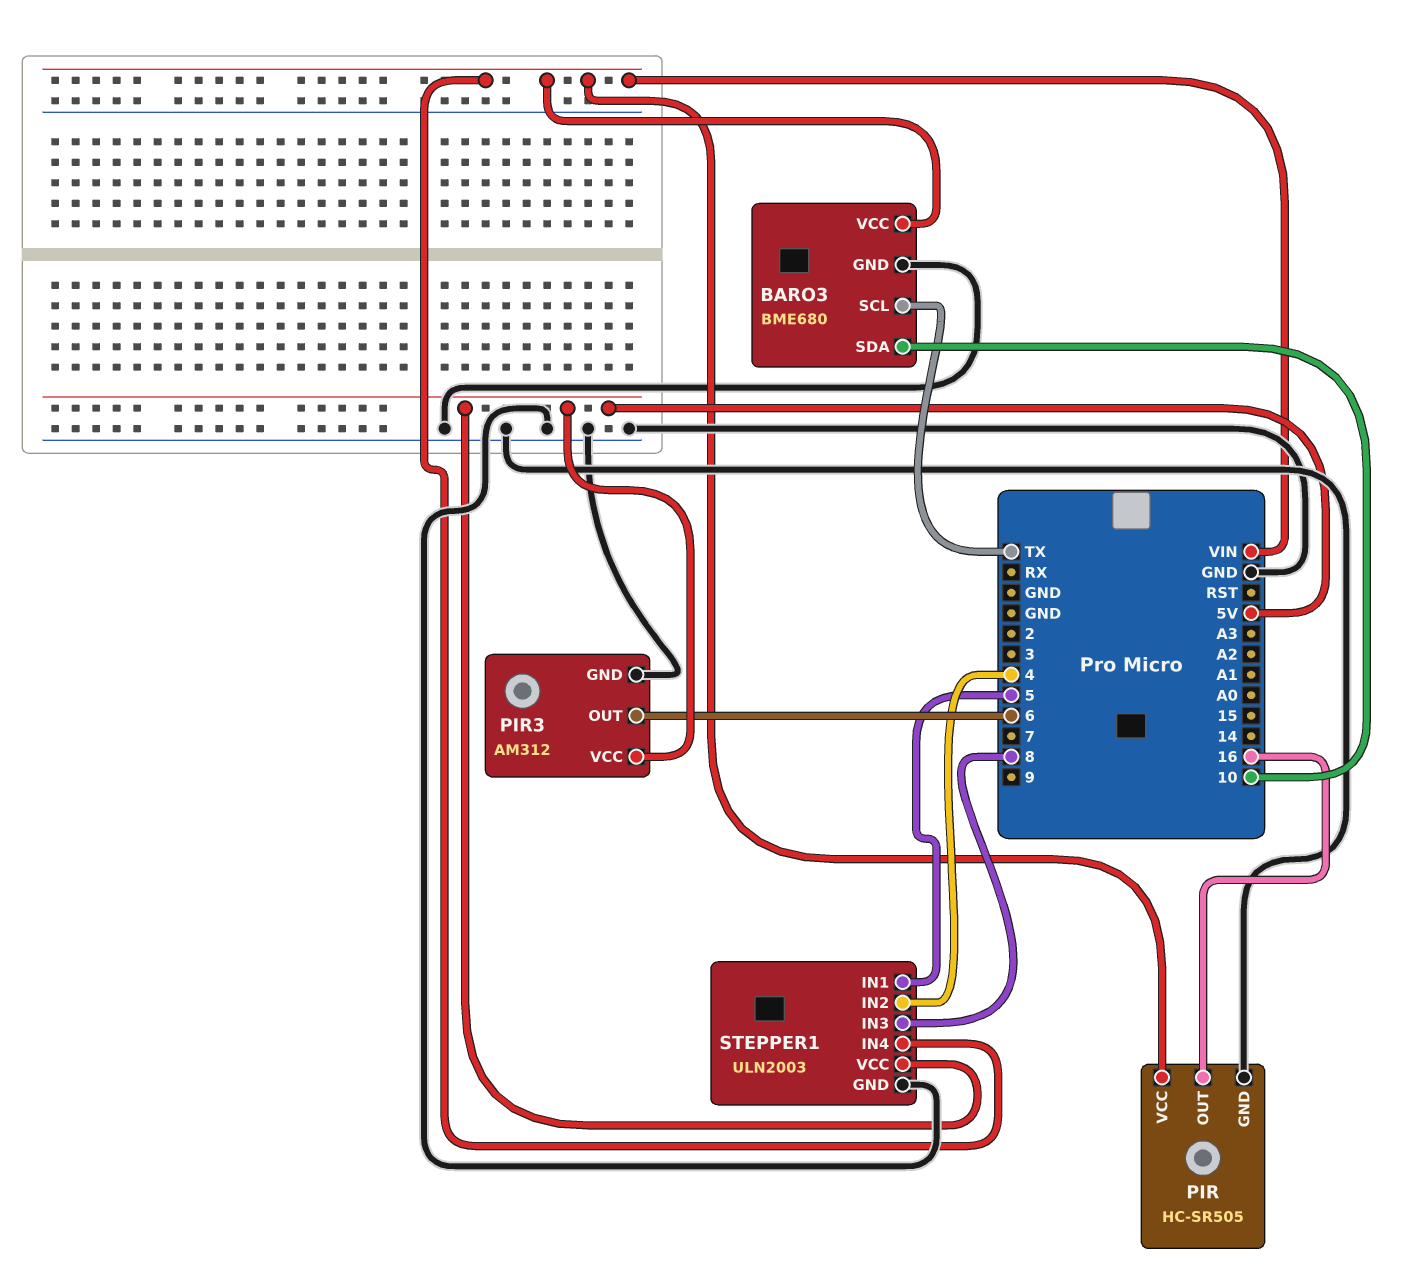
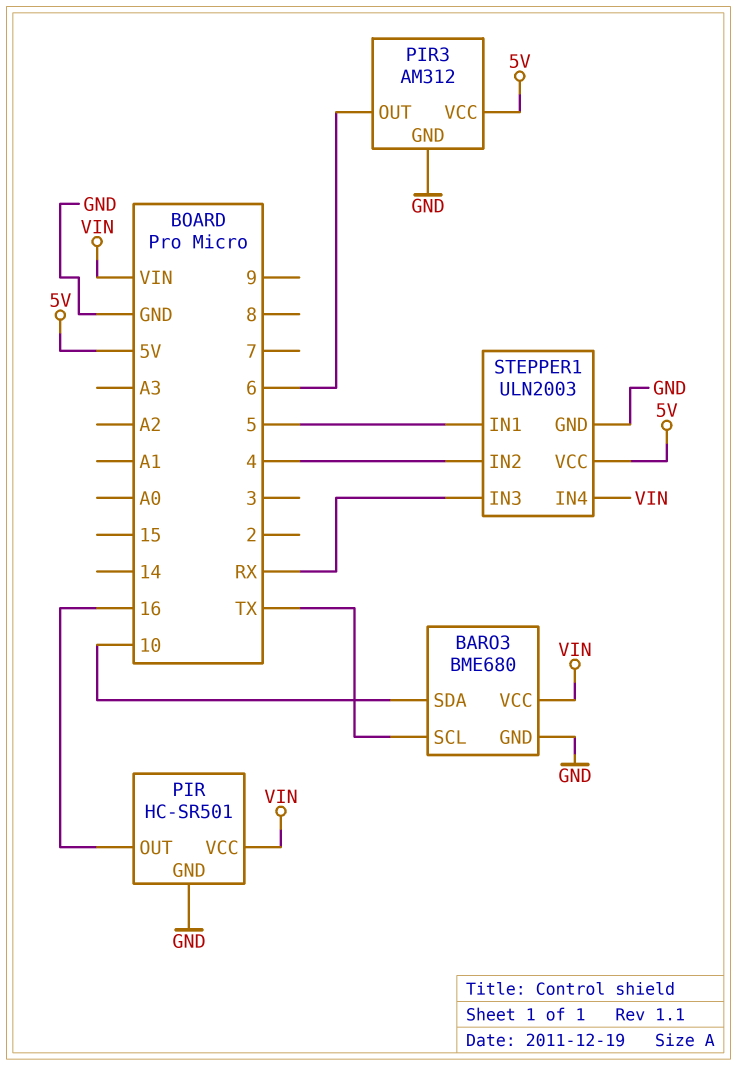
PIR: HC-SR505 -> HC-SR501
STEPPER1 pin IN3: 8 -> RX

